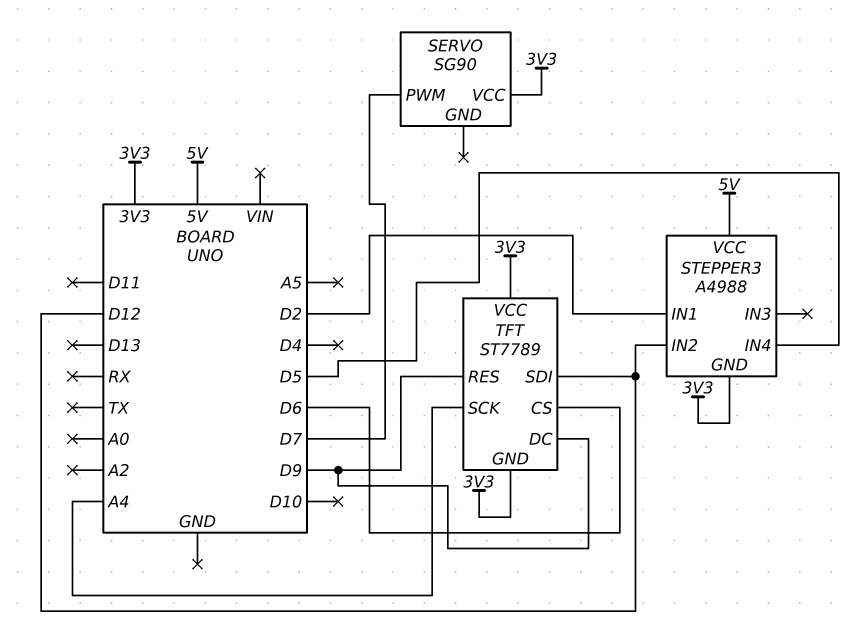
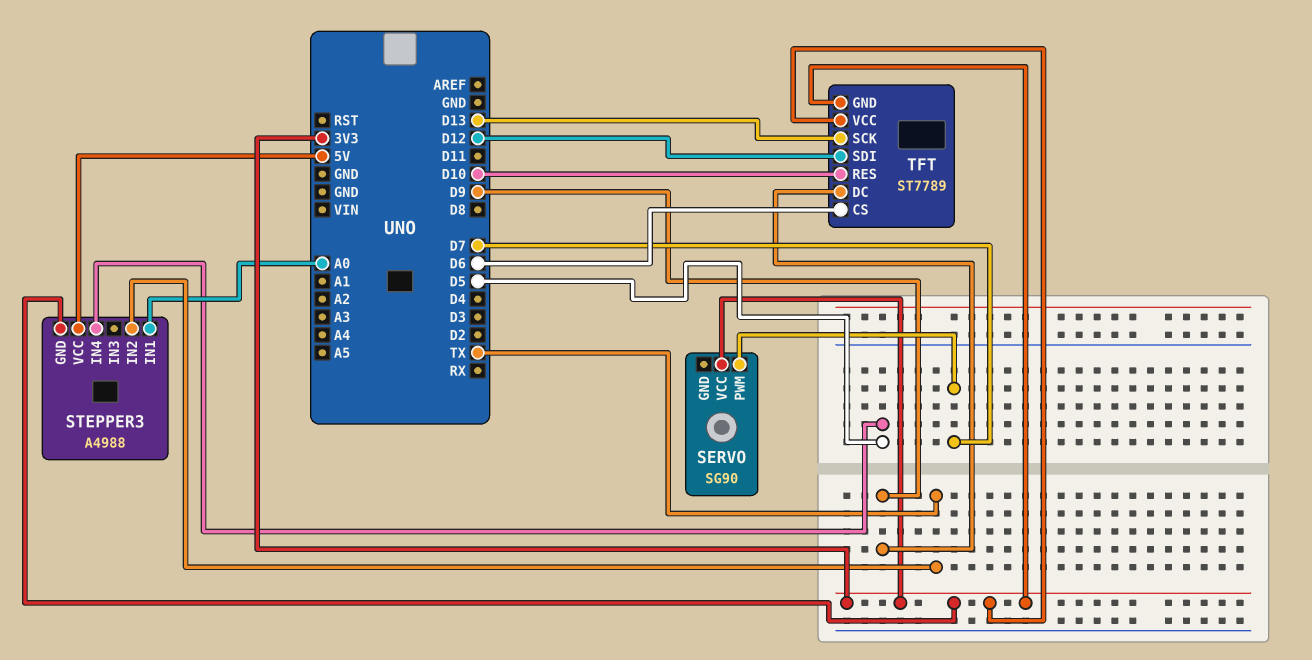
STEPPER3 pin IN1: D2 -> A0
STEPPER3 pin IN2: D12 -> TX
TFT pin RES: D9 -> D10
TFT pin SCK: A4 -> D13

